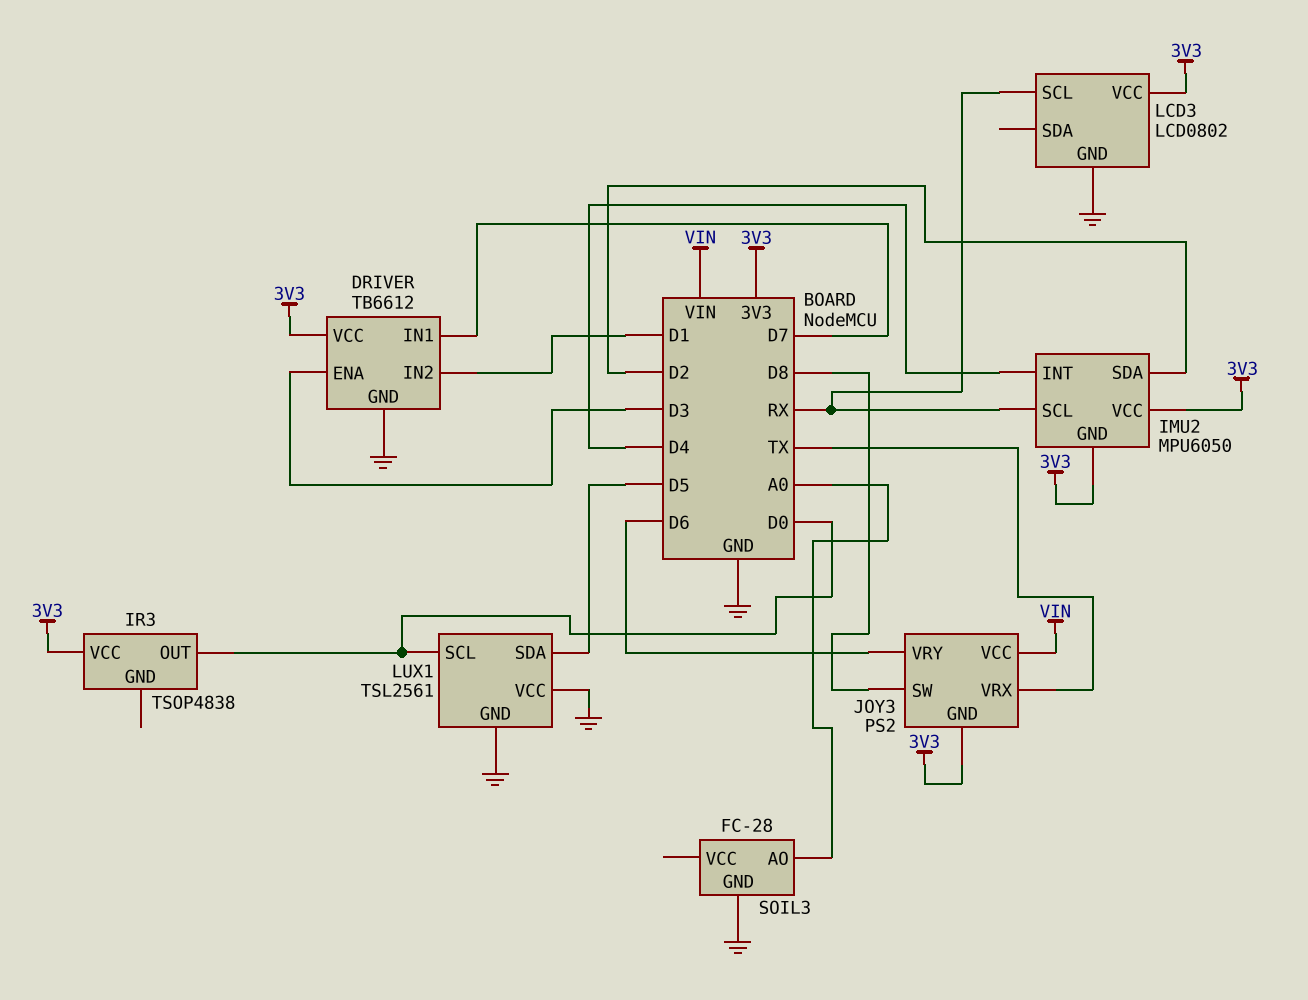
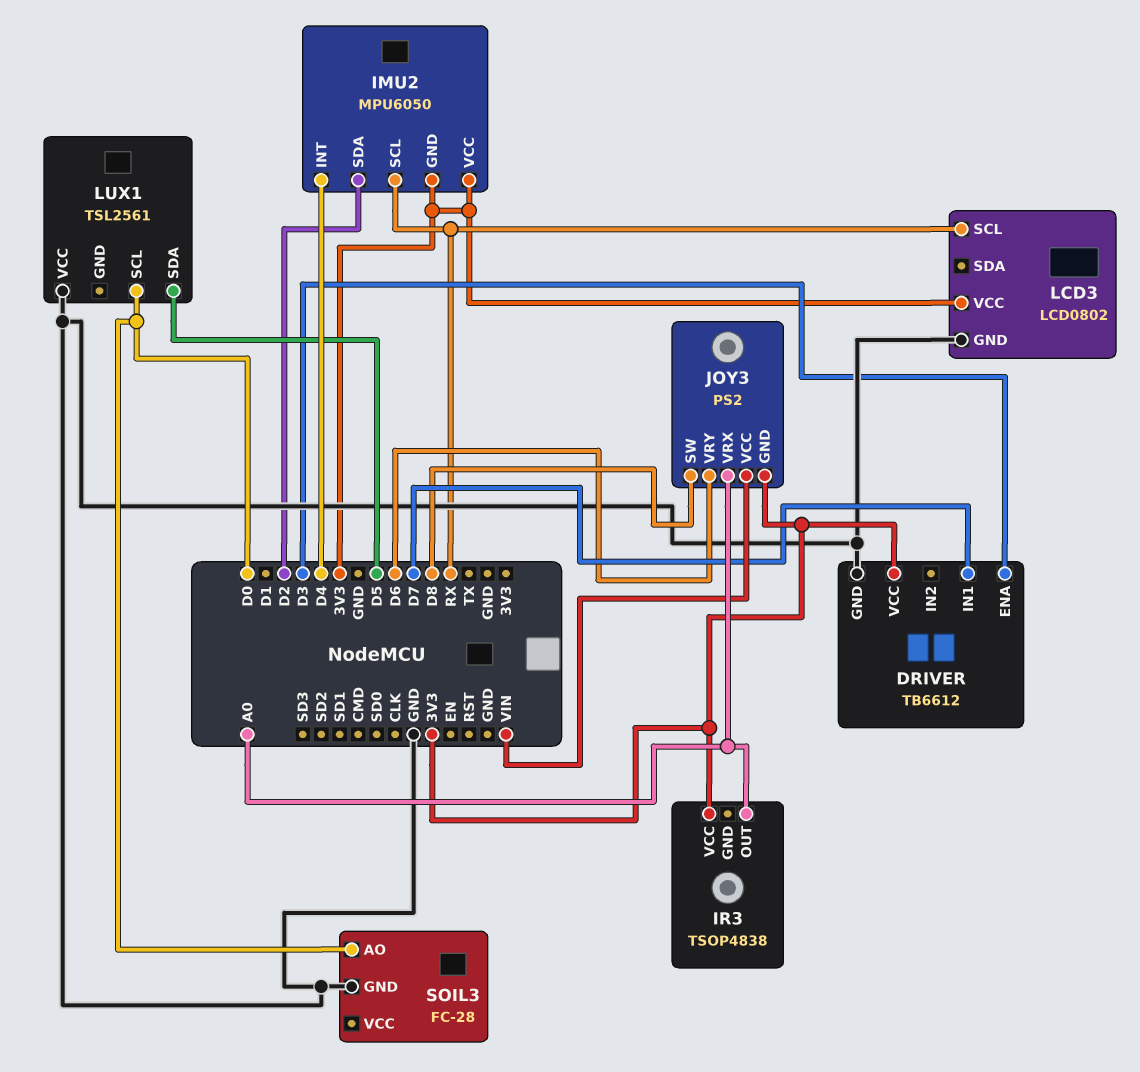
DRIVER pin IN2: D1 -> none
IR3 pin OUT: D0 -> A0
JOY3 pin VRX: TX -> A0
LUX1 pin GND: GND -> none
SOIL3 pin AO: A0 -> D0

